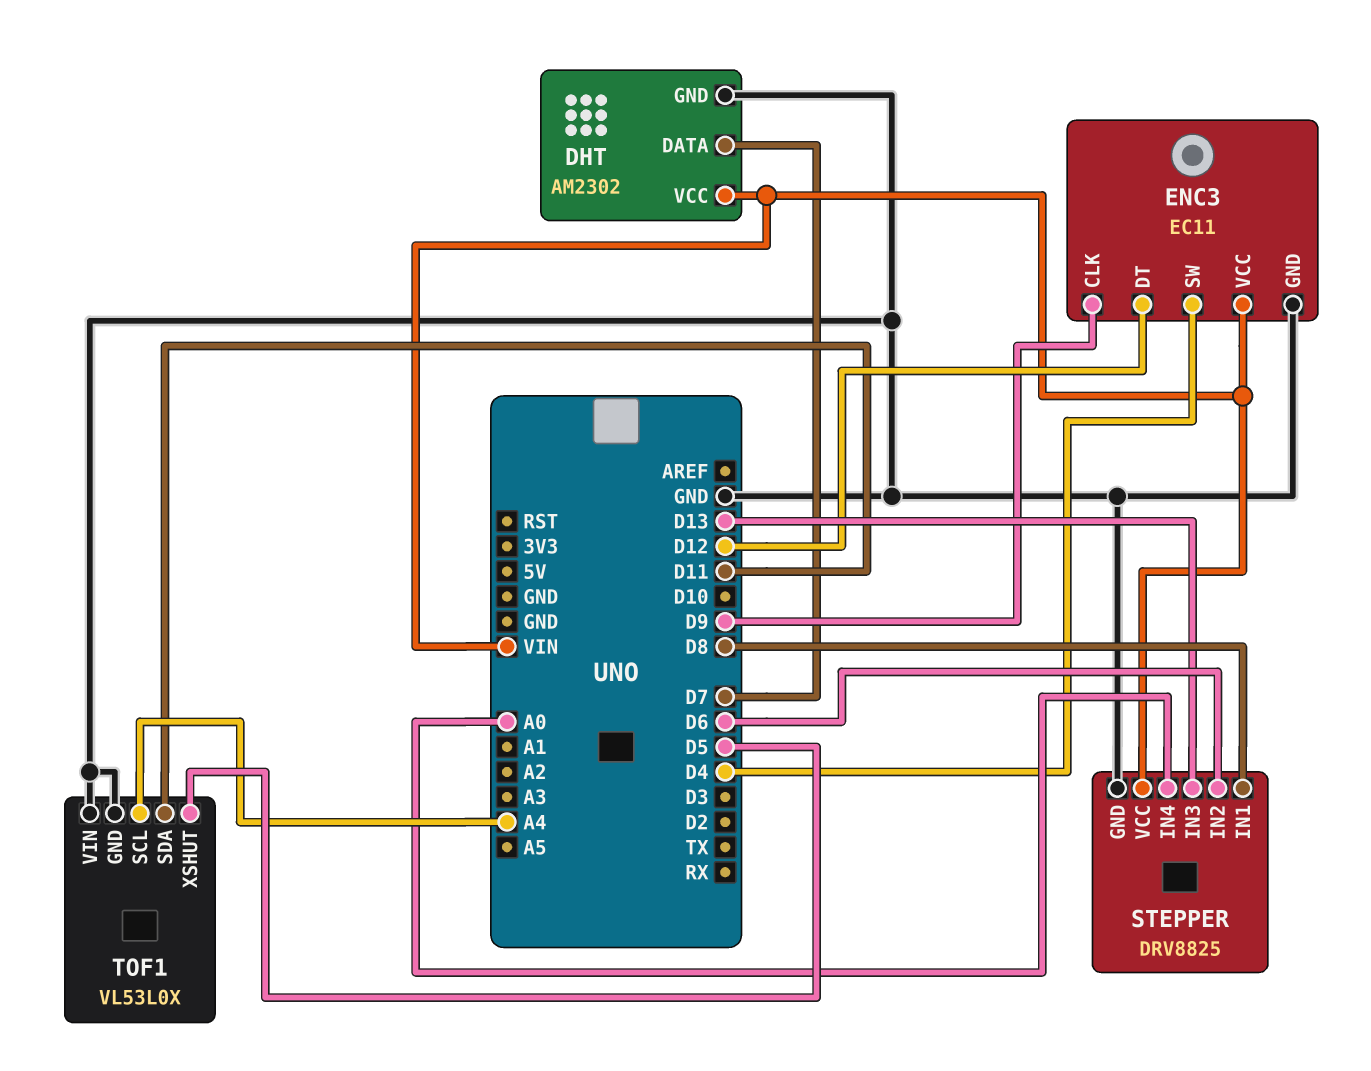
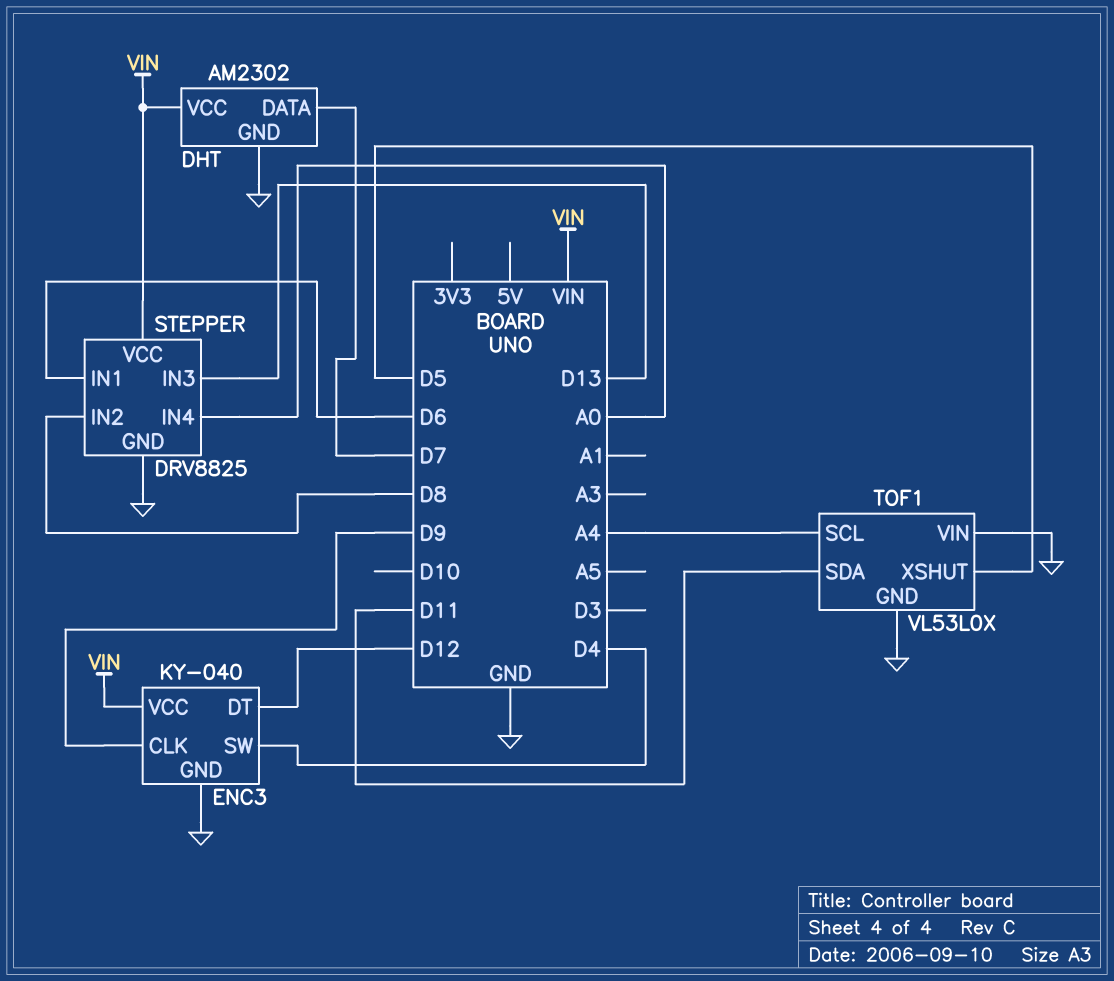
ENC3: EC11 -> KY-040
STEPPER pin IN1: D8 -> D6
STEPPER pin IN2: D6 -> D8

